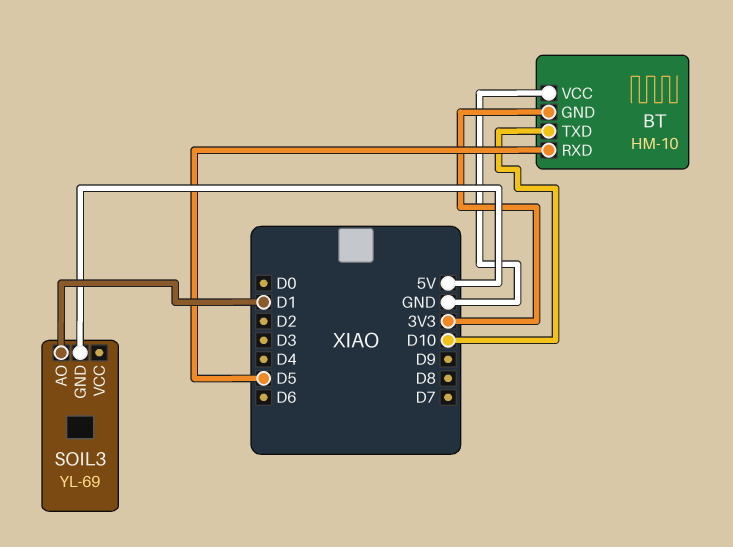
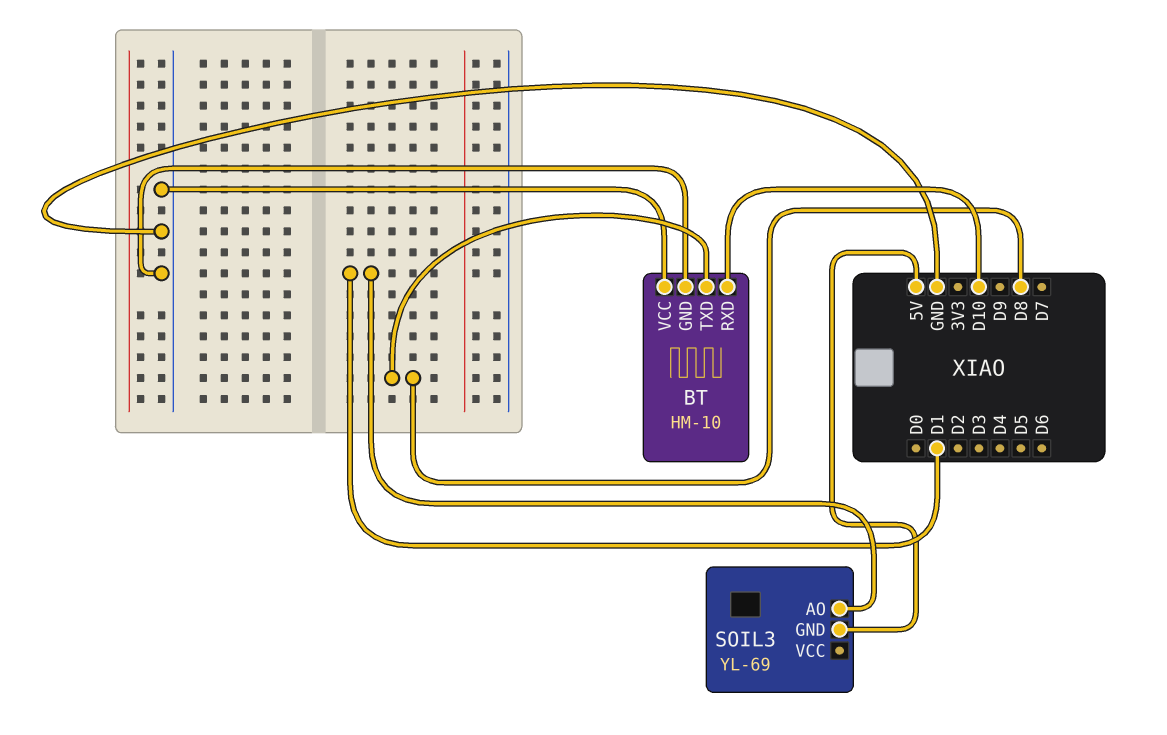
BT pin GND: 3V3 -> GND
BT pin RXD: D5 -> D10
BT pin TXD: D10 -> D8

